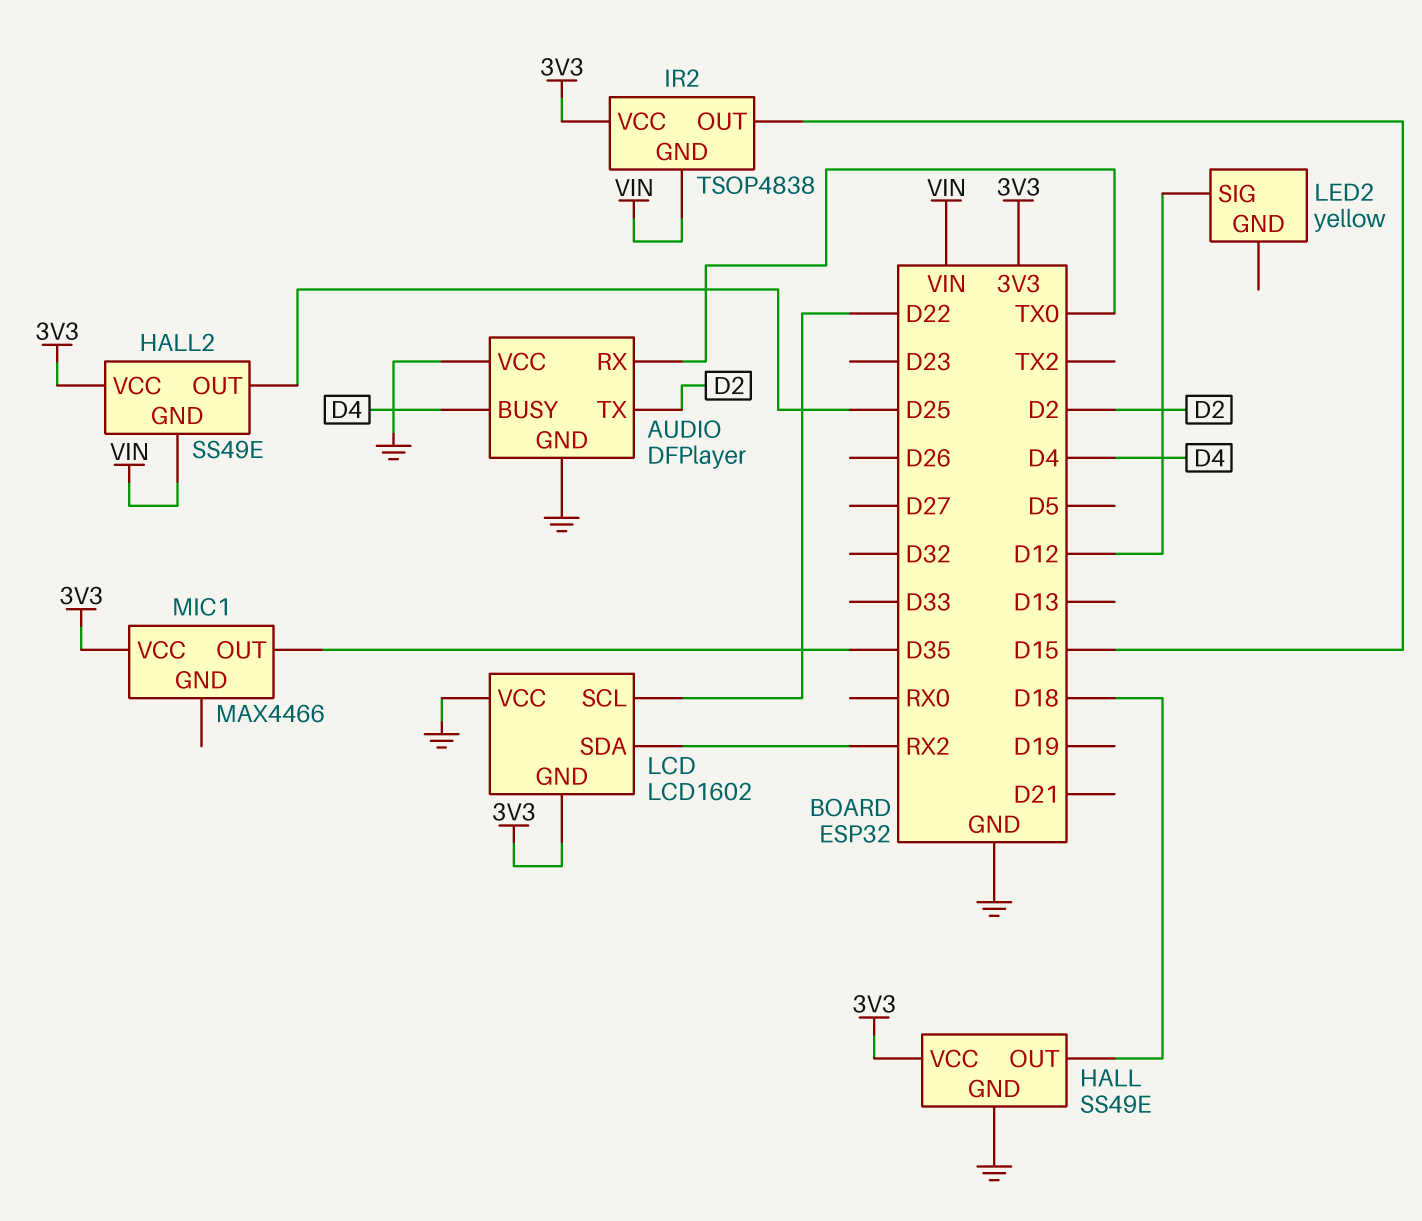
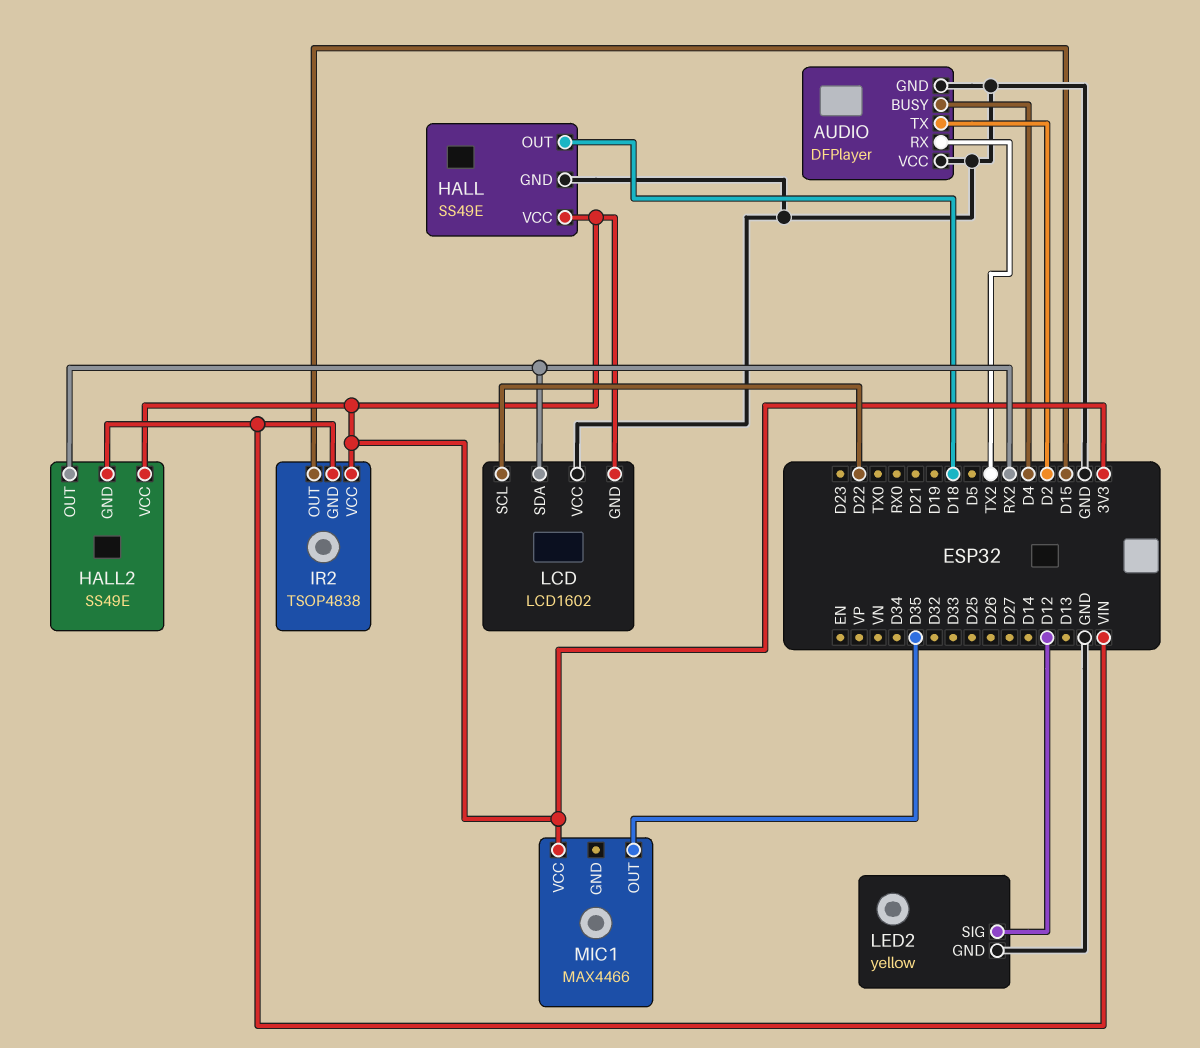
AUDIO pin RX: TX0 -> TX2
HALL2 pin OUT: D25 -> RX2
LED2 pin GND: none -> GND

